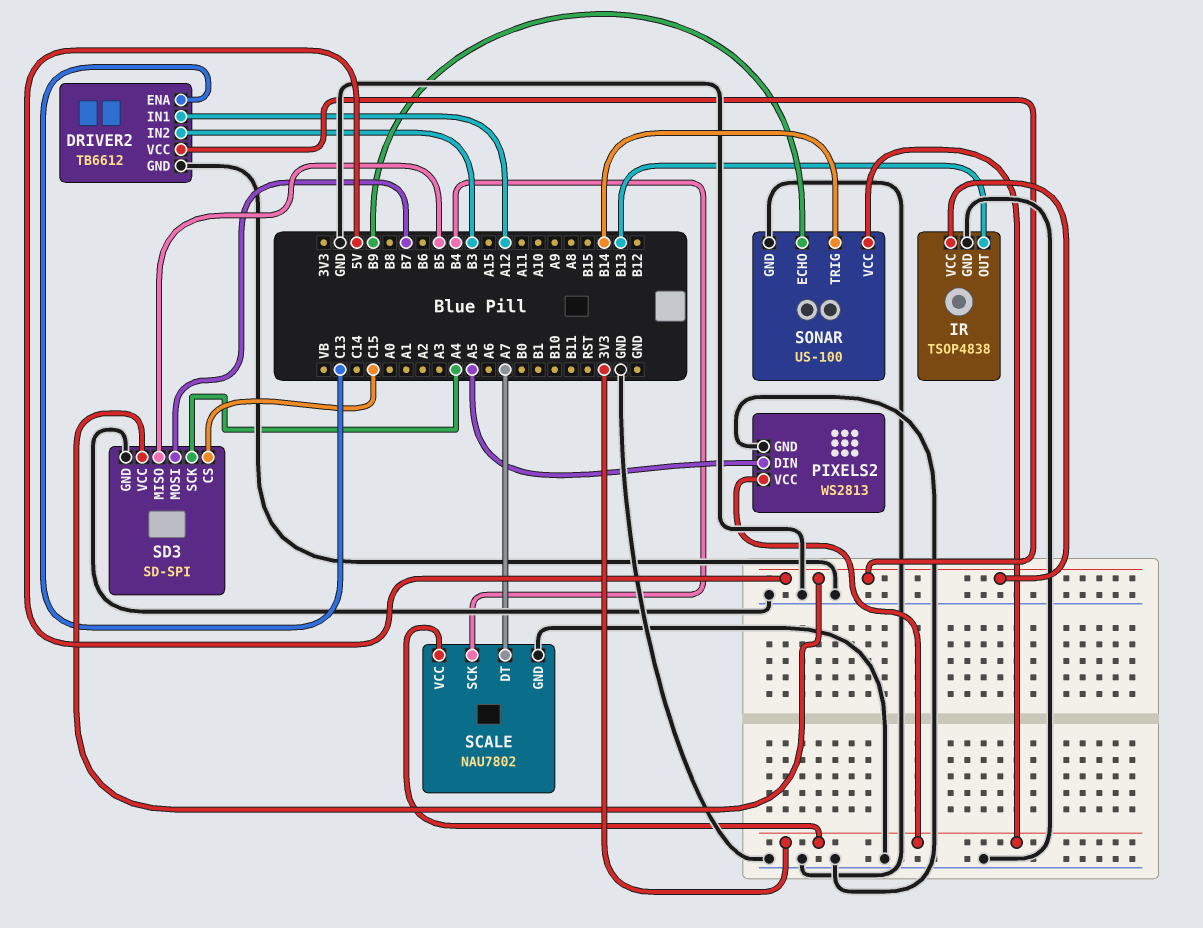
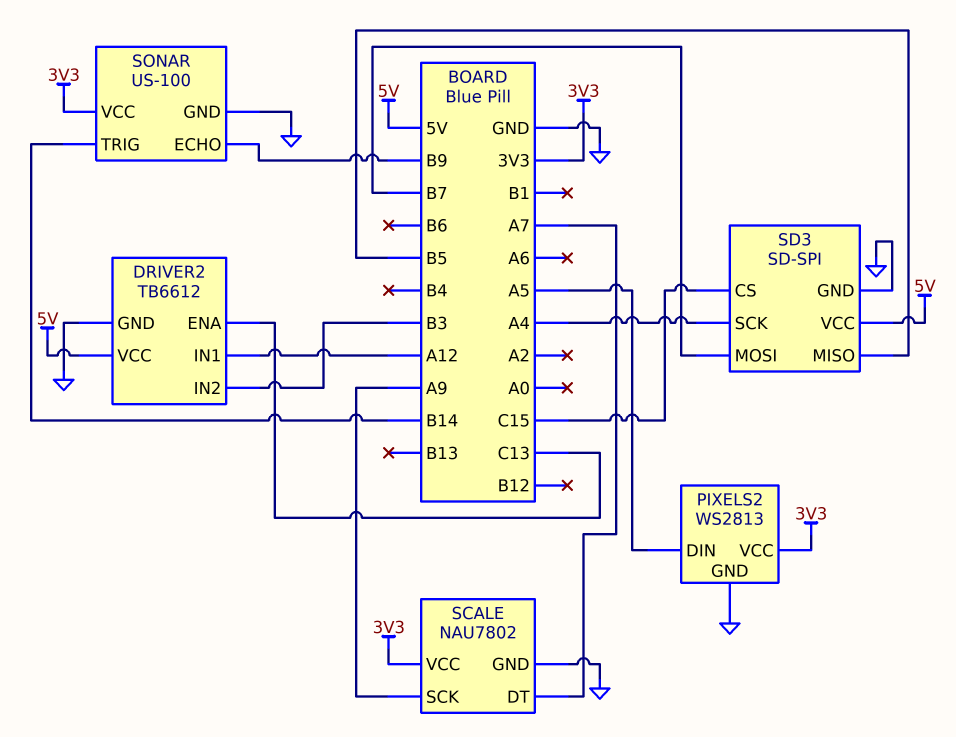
IR: TSOP4838 -> none
IR pin GND: GND -> none
IR pin OUT: B13 -> none
IR pin VCC: 5V -> none
SCALE pin SCK: B4 -> A9

